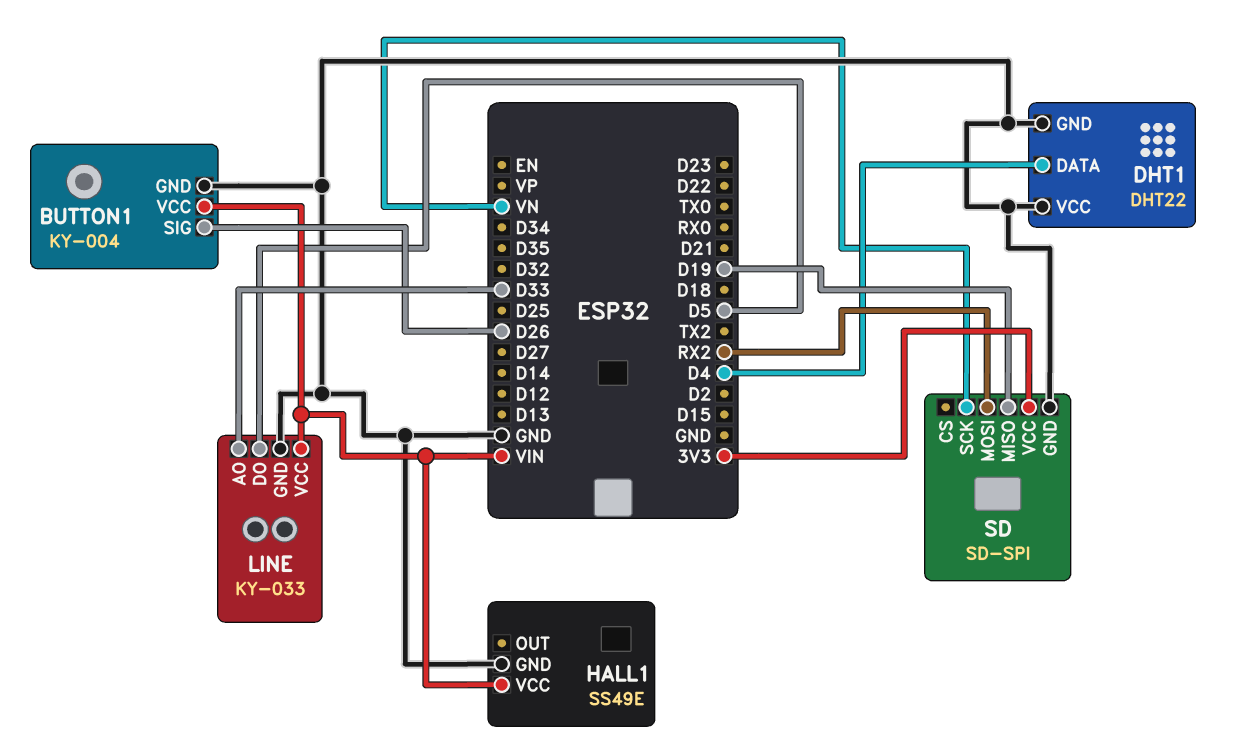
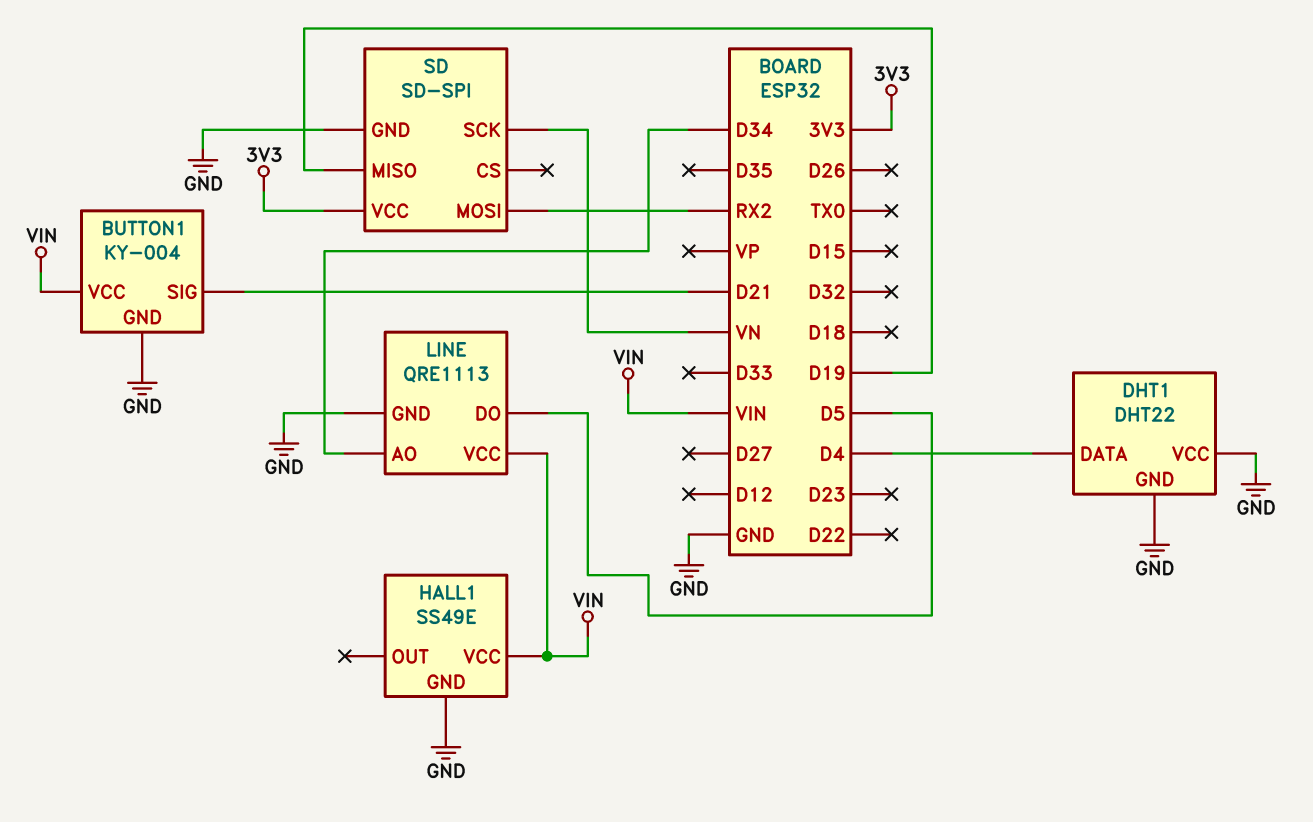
BUTTON1 pin SIG: D26 -> D21
LINE: KY-033 -> QRE1113
LINE pin AO: D33 -> D34

